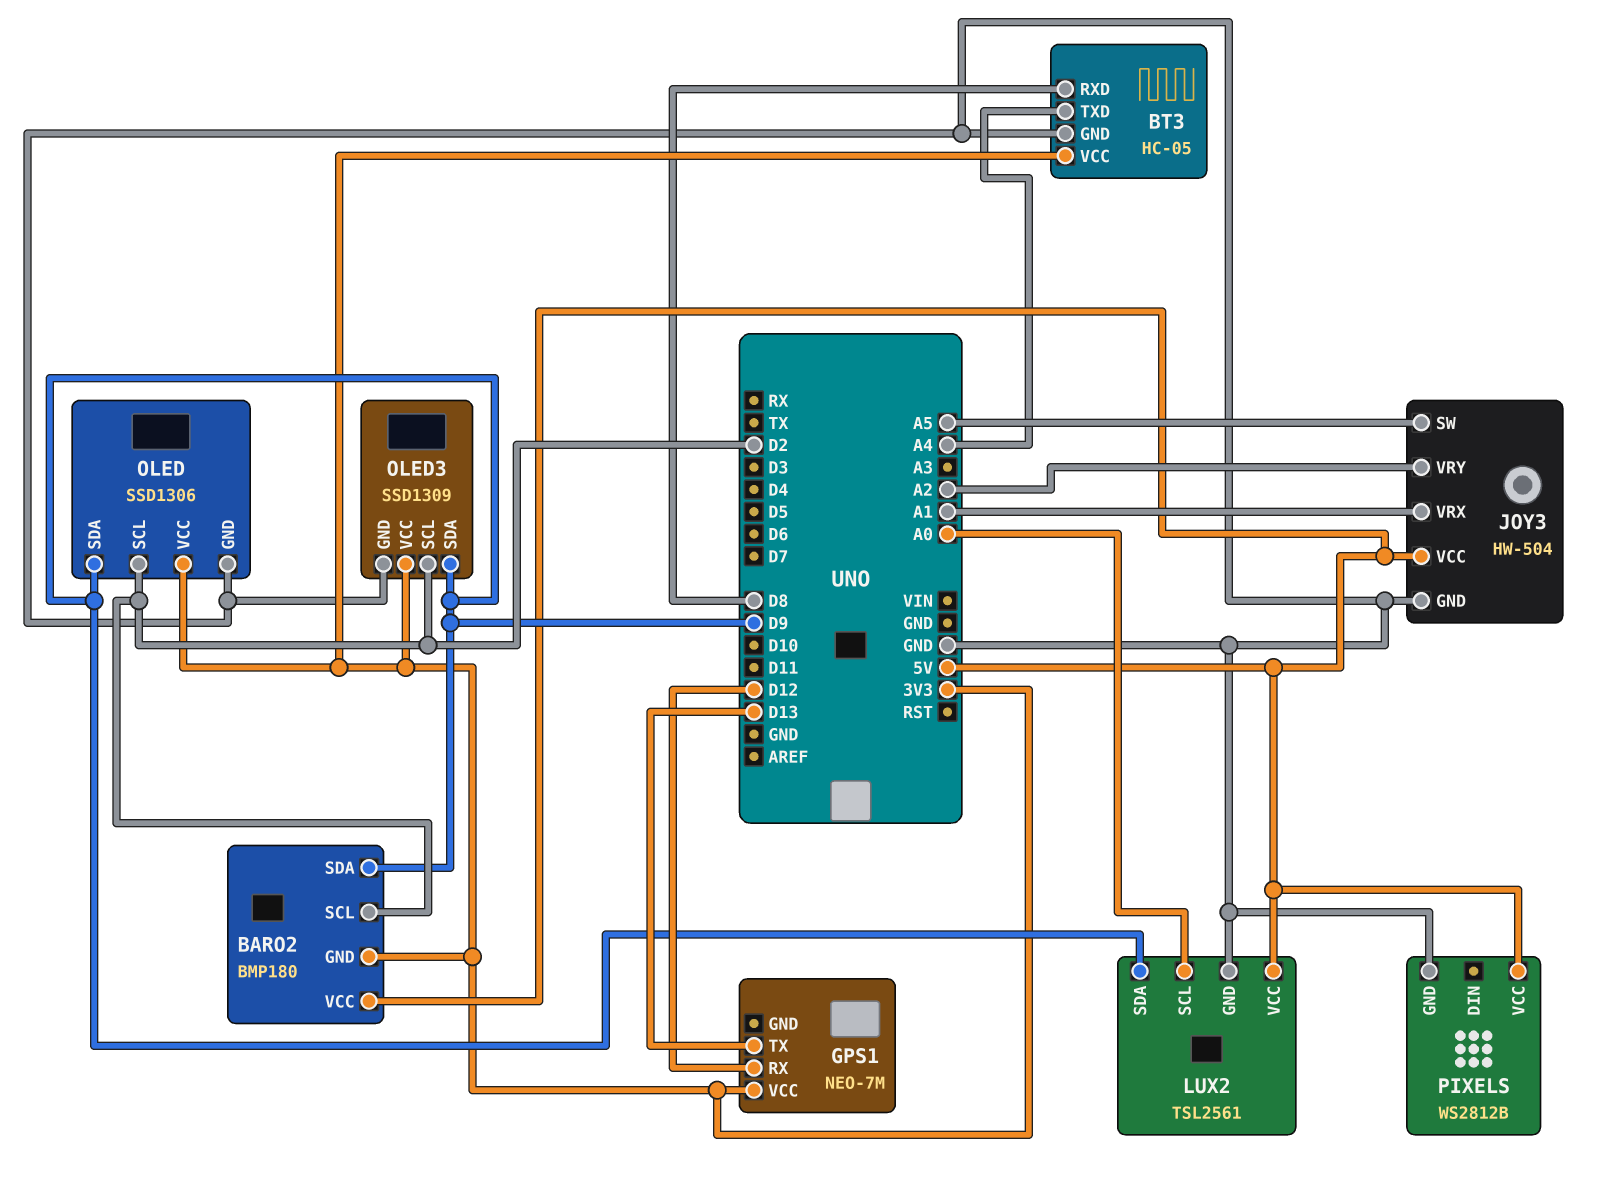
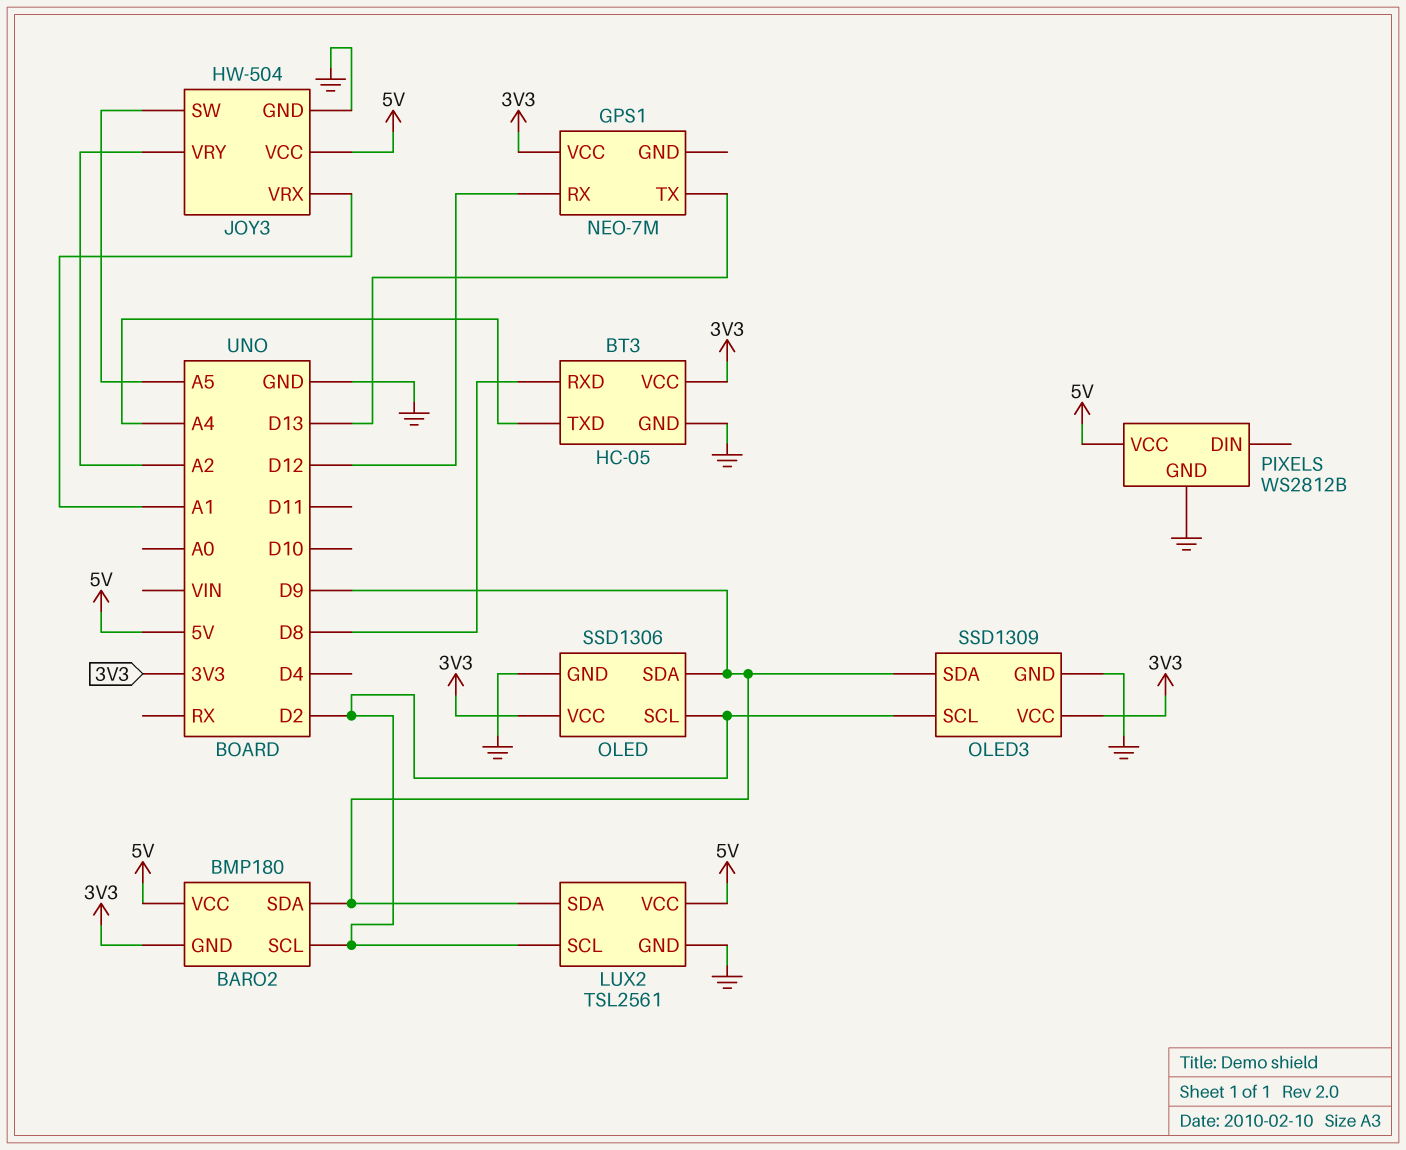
LUX2 pin SCL: A0 -> D2

